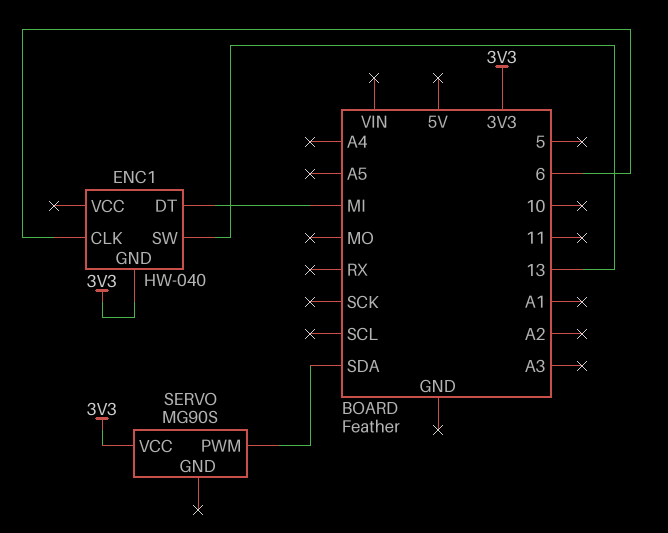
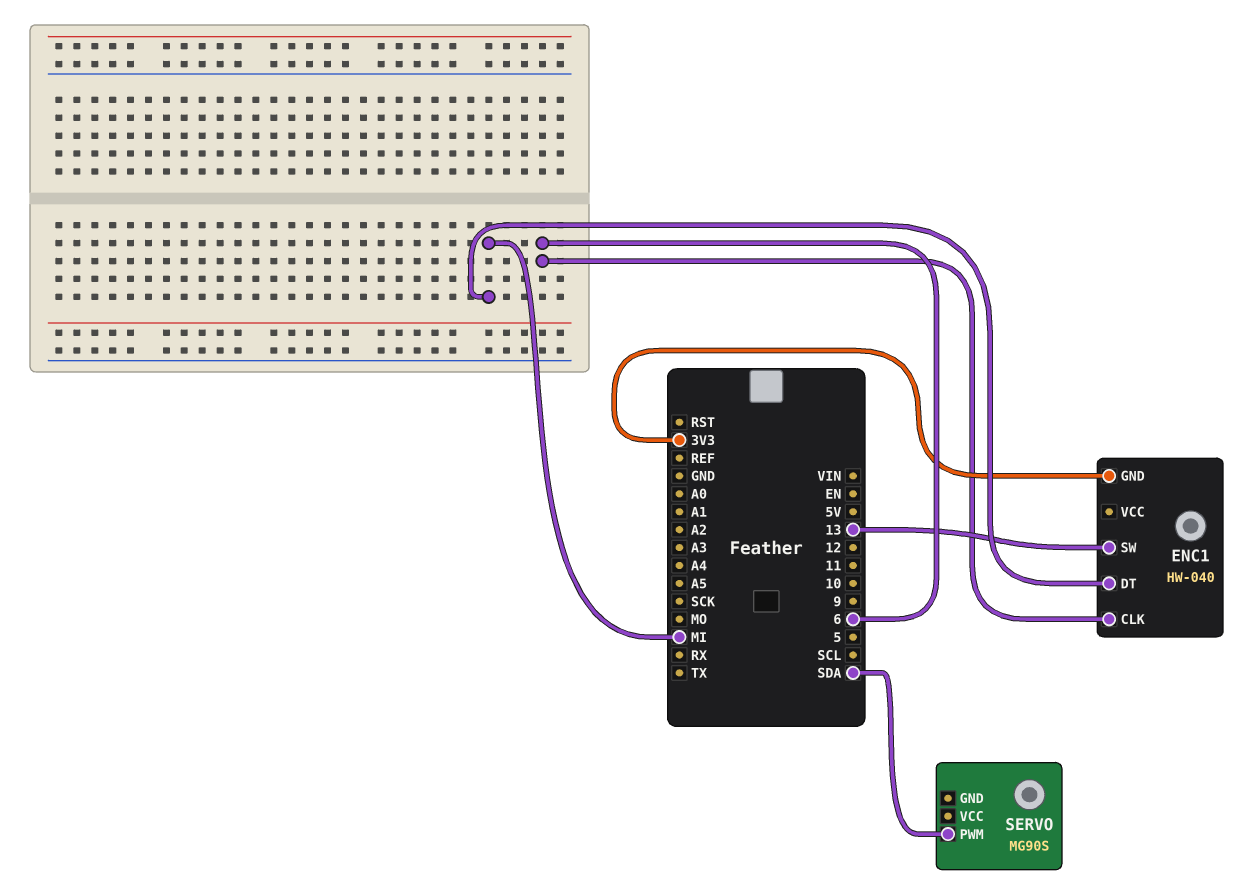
SERVO pin VCC: 3V3 -> none

